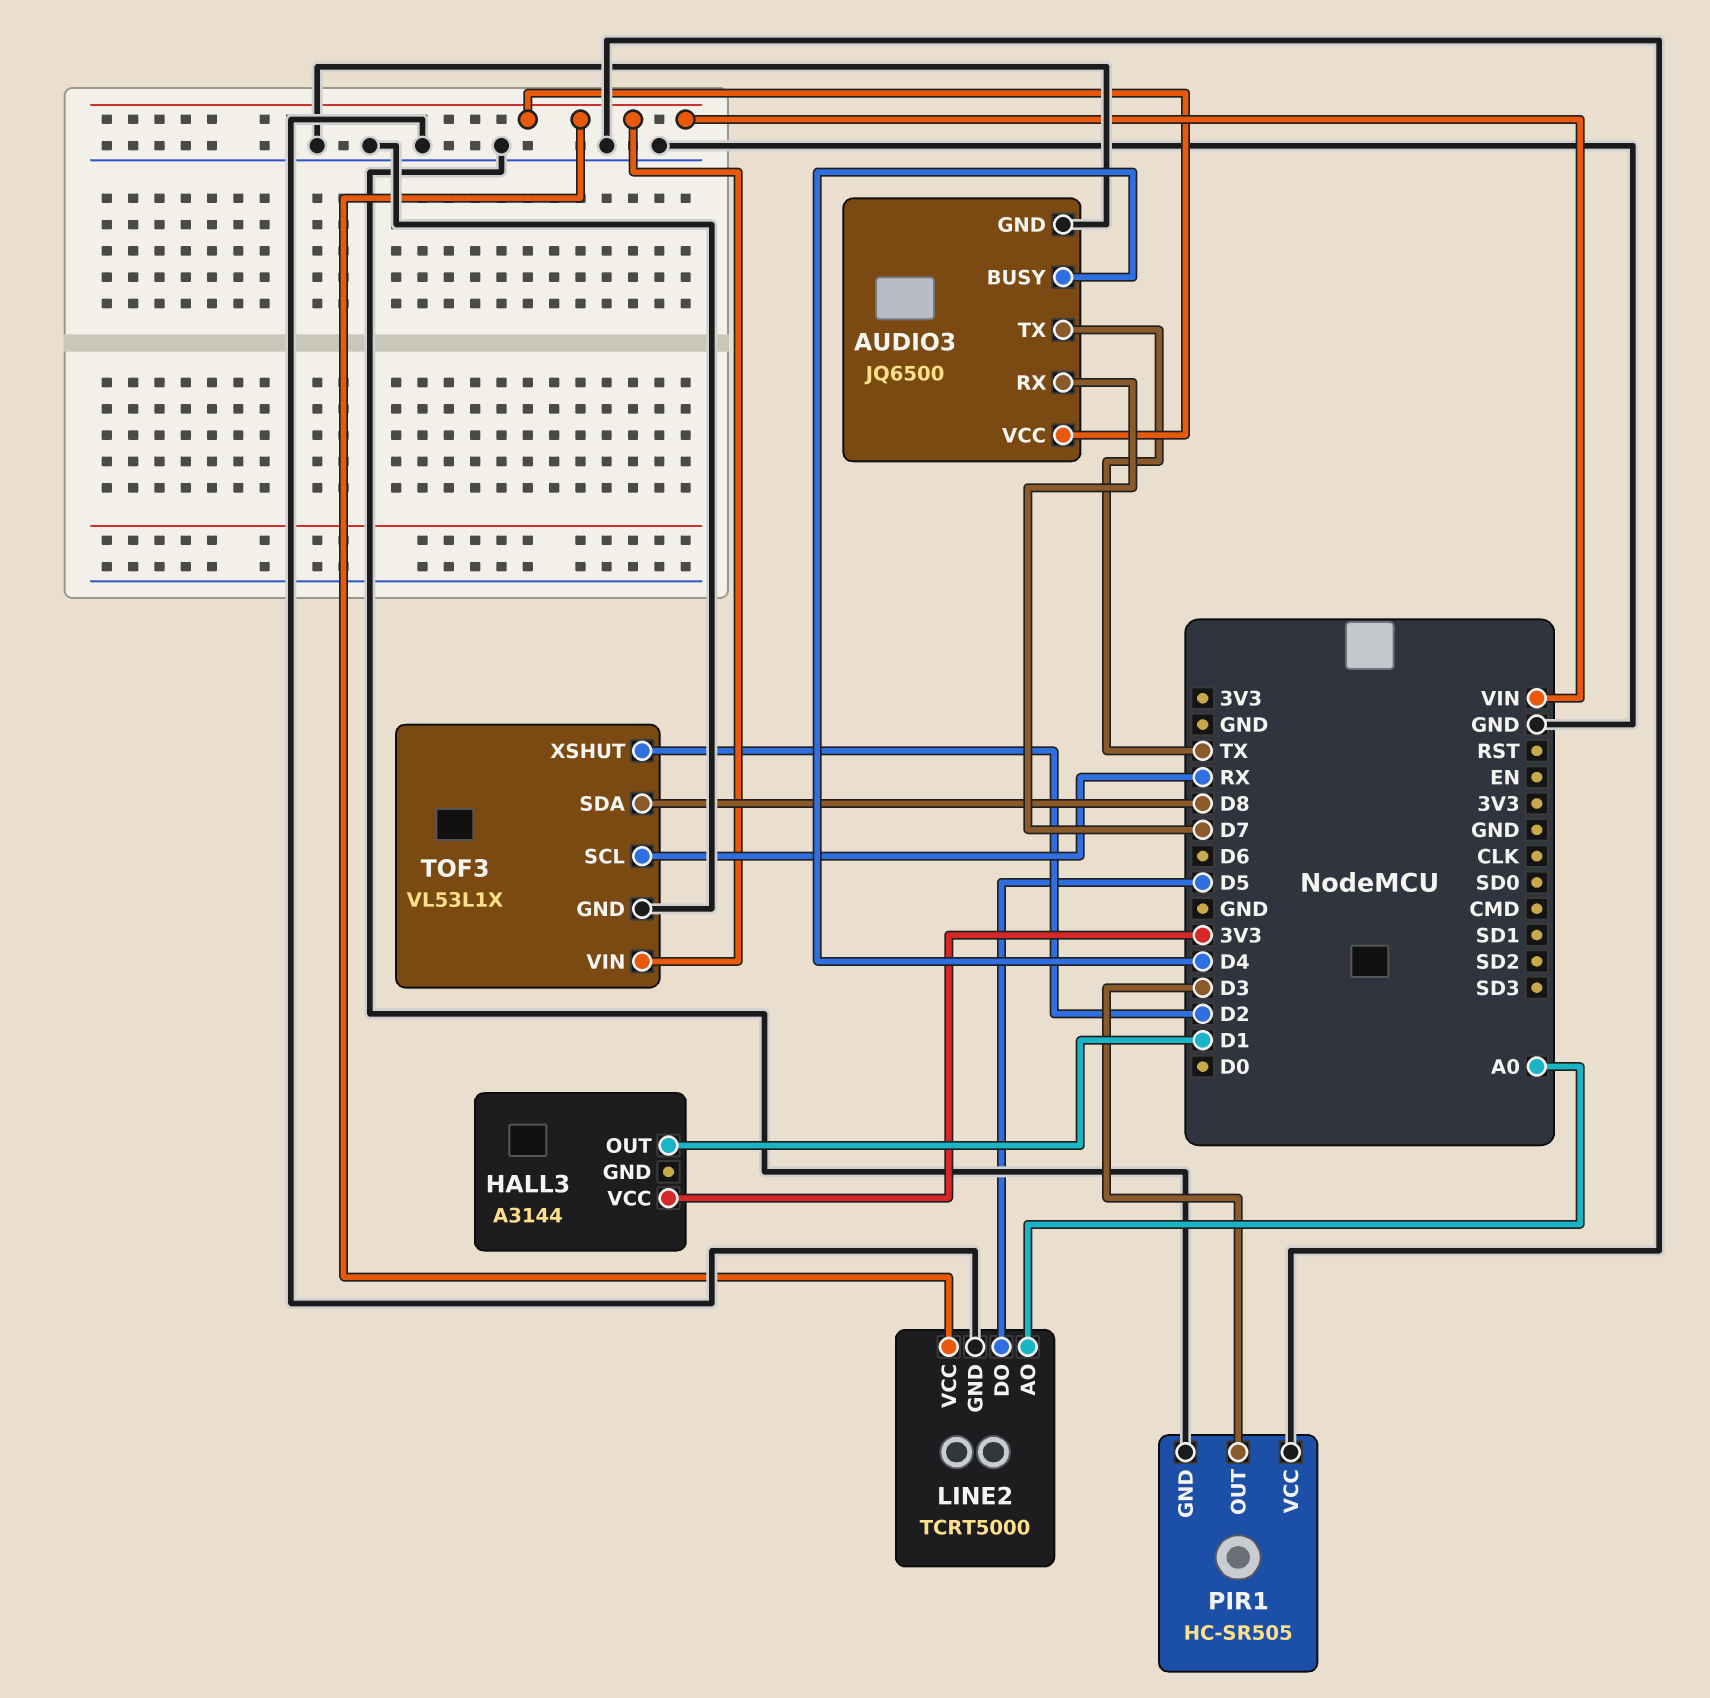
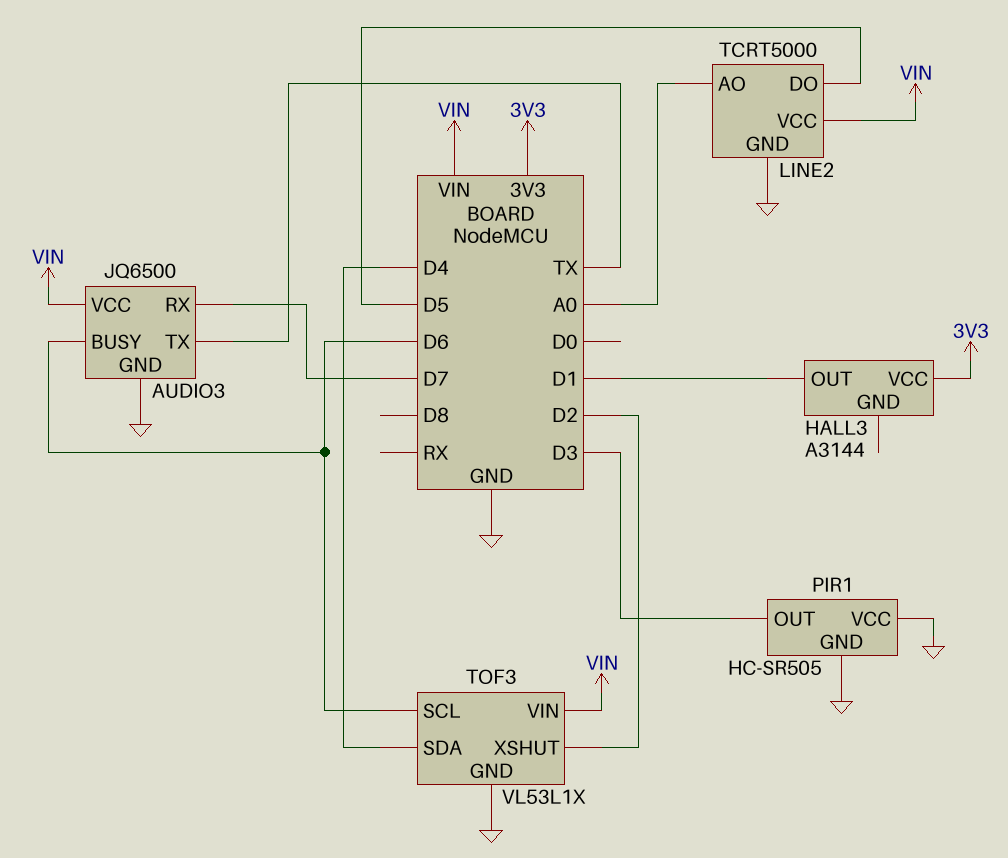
AUDIO3 pin BUSY: D4 -> D6
TOF3 pin SCL: RX -> D6
TOF3 pin SDA: D8 -> D4

